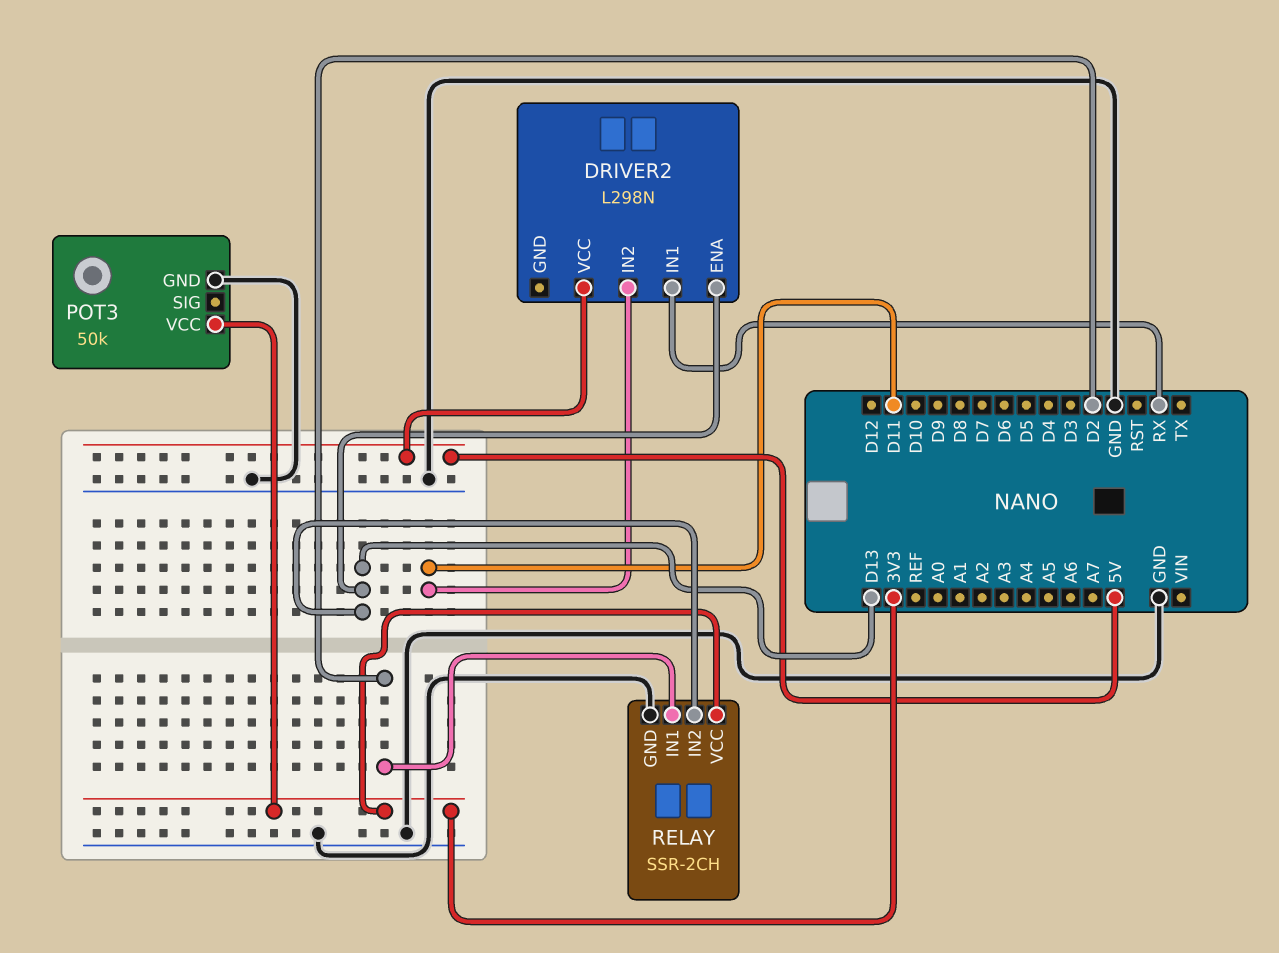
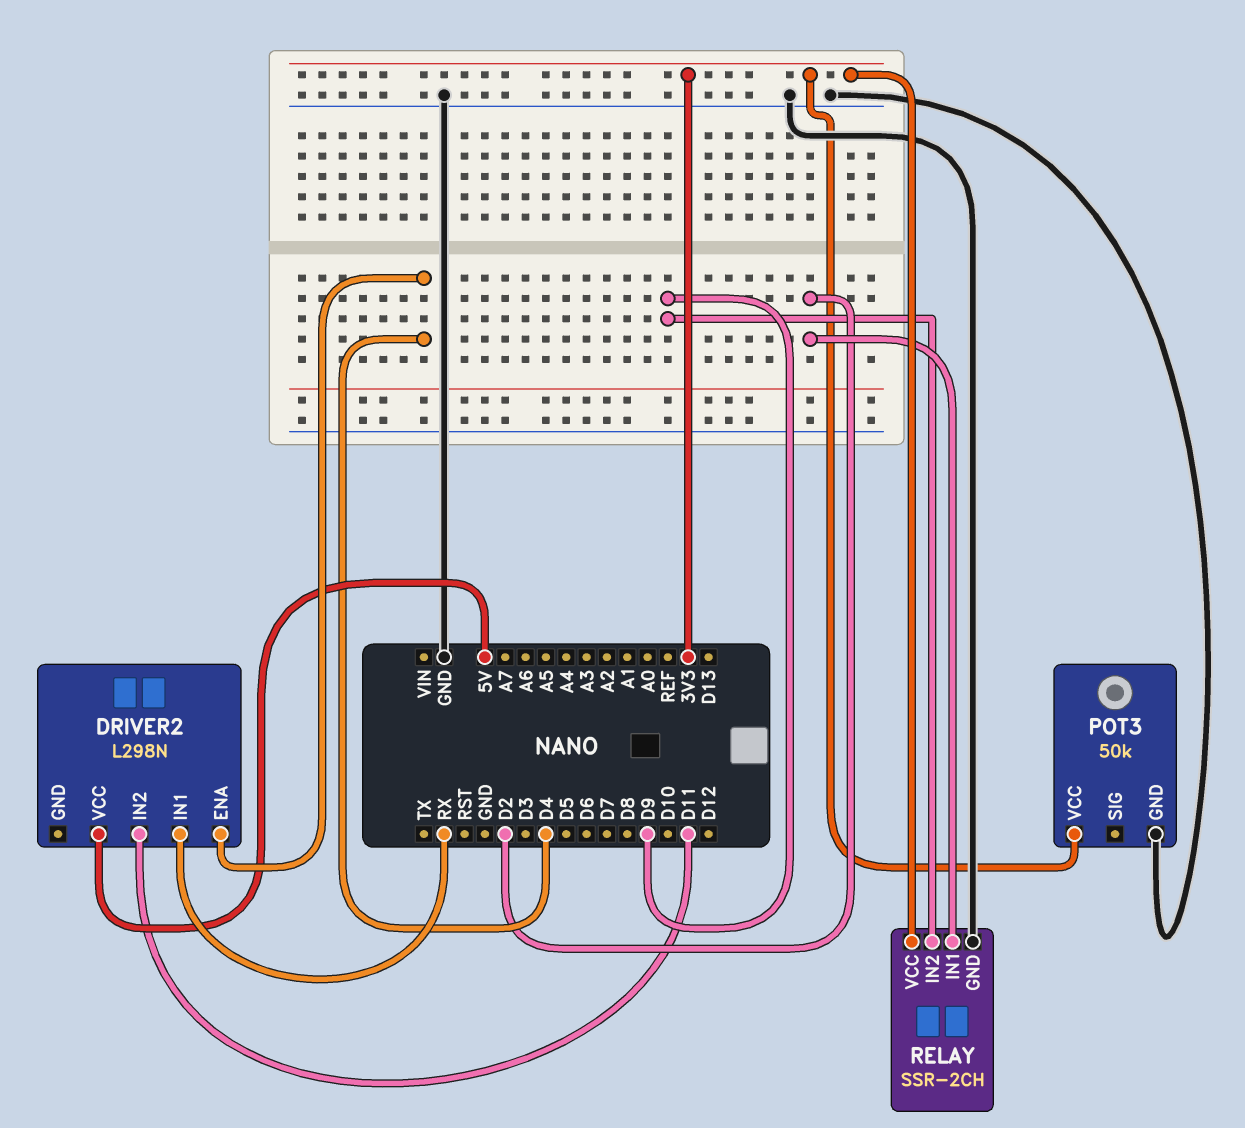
DRIVER2 pin ENA: D13 -> D4
RELAY pin IN2: D13 -> D9

